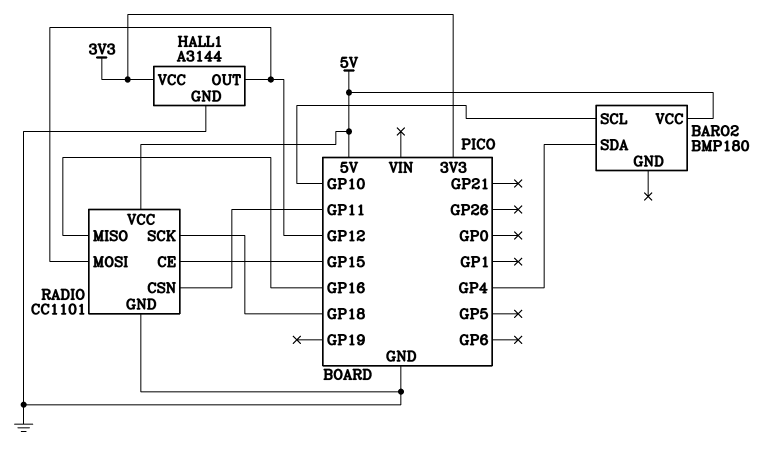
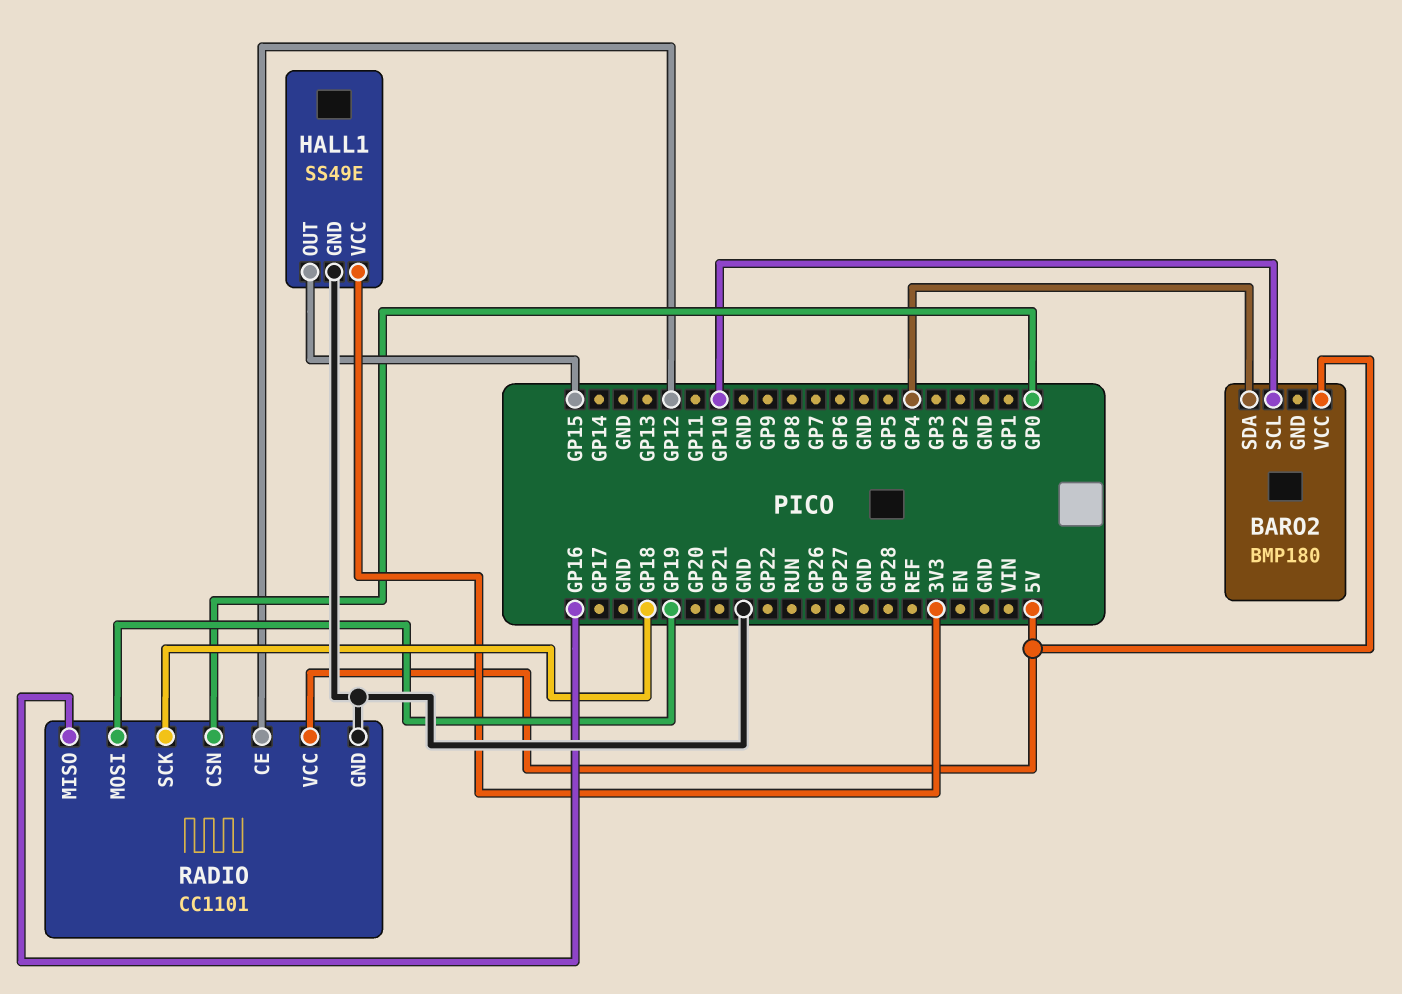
HALL1: A3144 -> SS49E
HALL1 pin OUT: GP12 -> GP15
RADIO pin CE: GP15 -> GP12
RADIO pin CSN: GP11 -> GP0
RADIO pin MOSI: GP12 -> GP19

